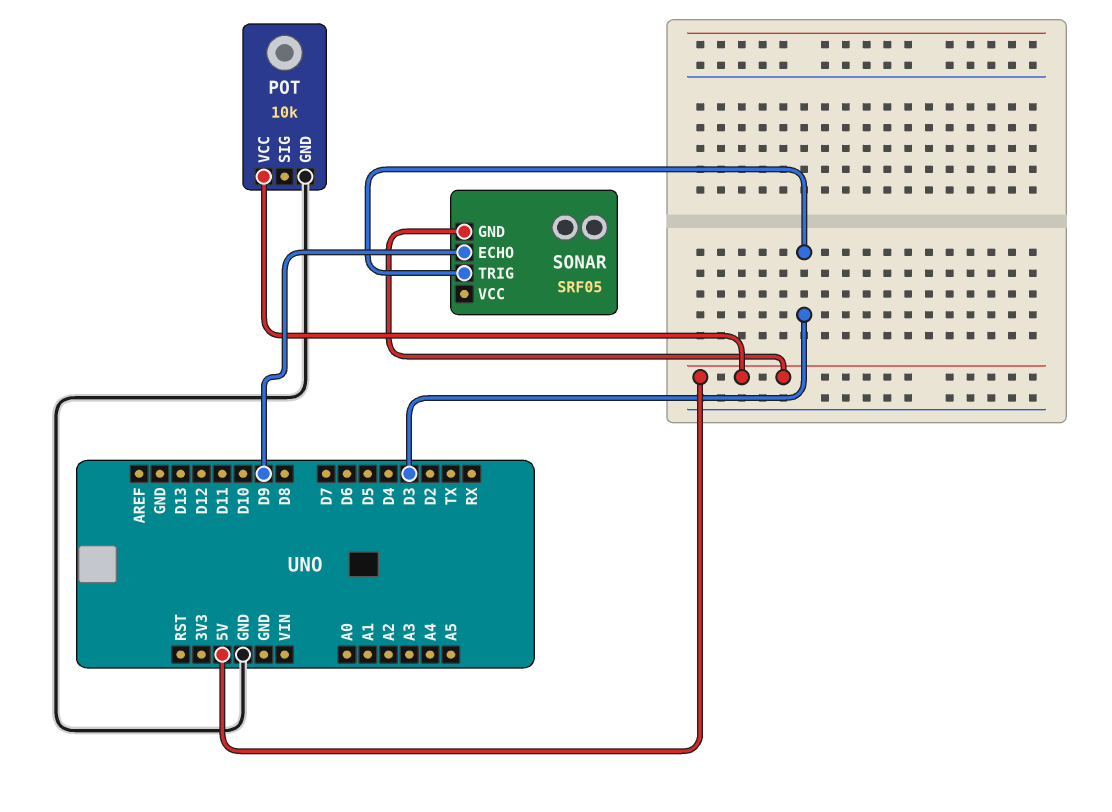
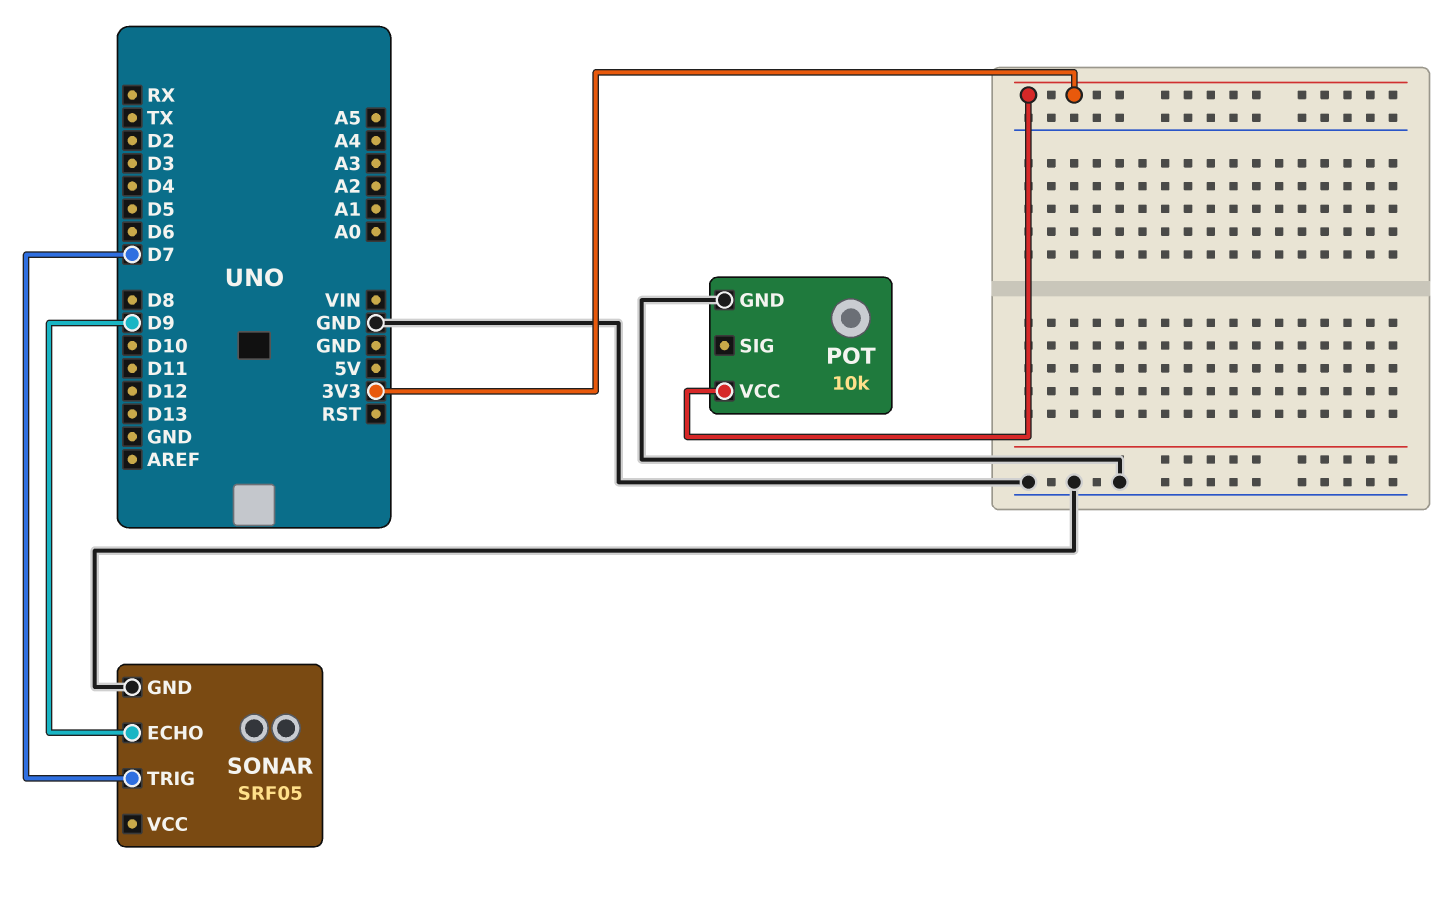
POT pin VCC: 5V -> 3V3
SONAR pin GND: 5V -> GND
SONAR pin TRIG: D3 -> D7

